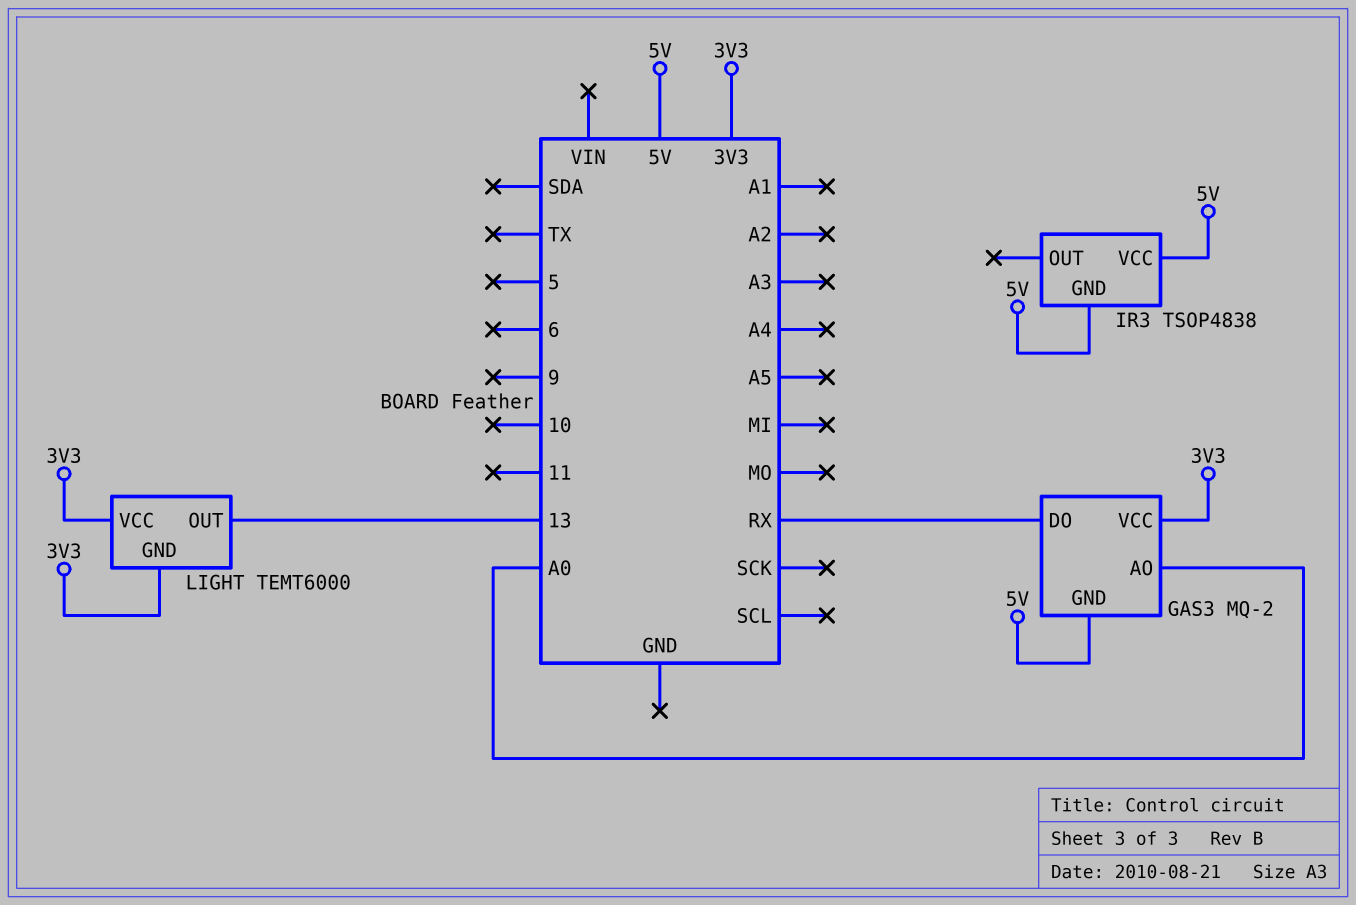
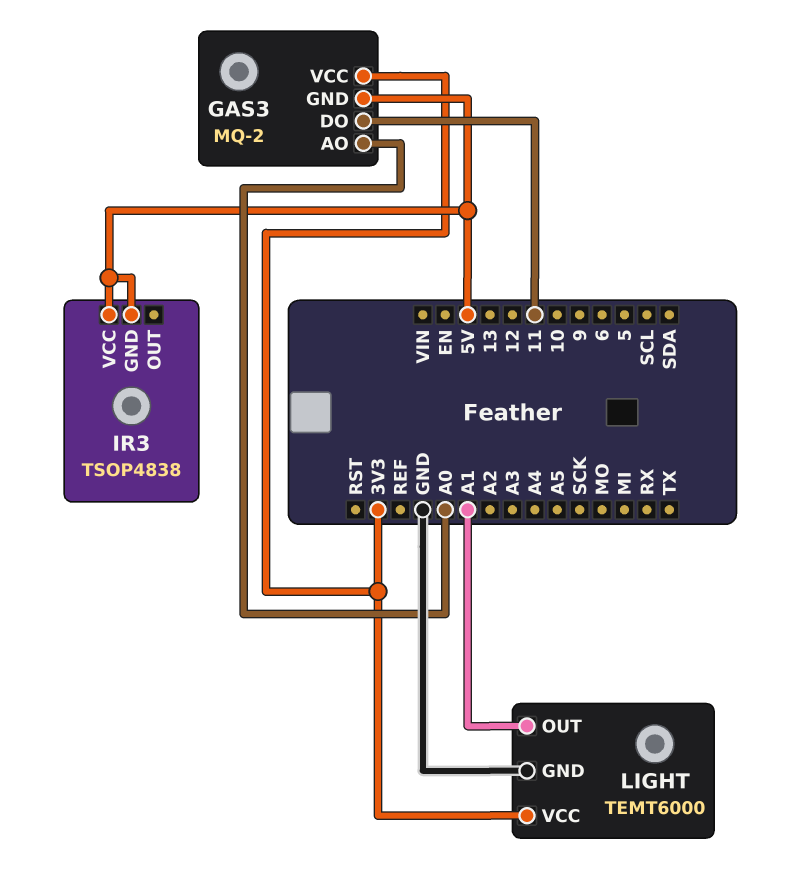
GAS3 pin DO: RX -> 11
LIGHT pin GND: 3V3 -> GND
LIGHT pin OUT: 13 -> A1

